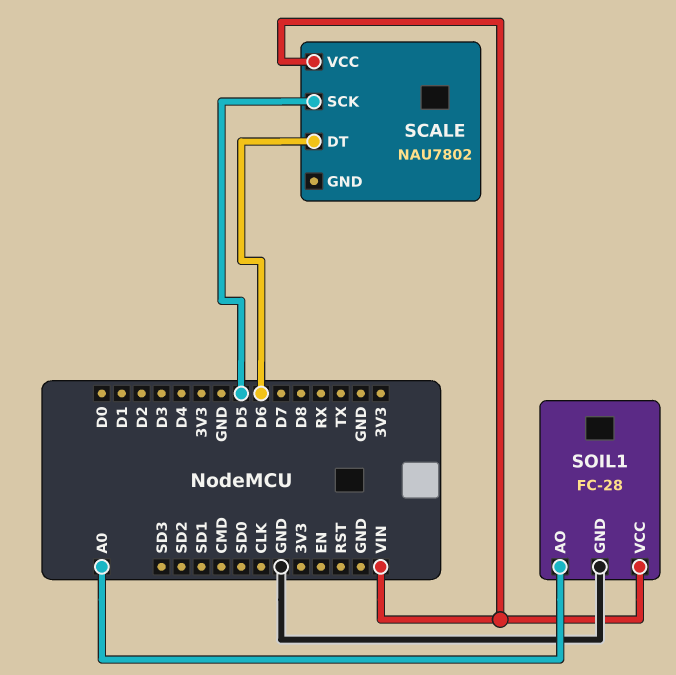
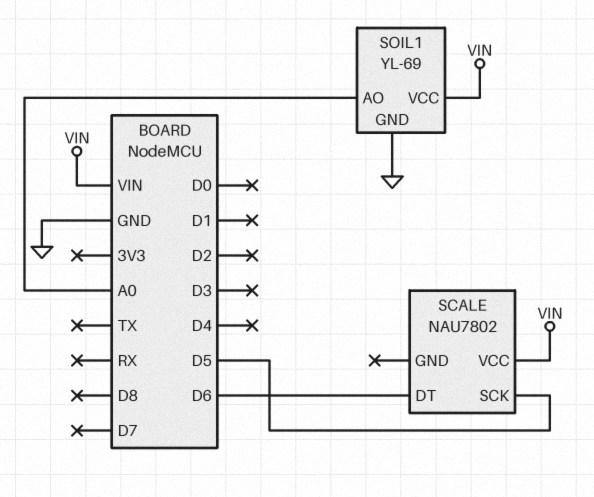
SOIL1: FC-28 -> YL-69

